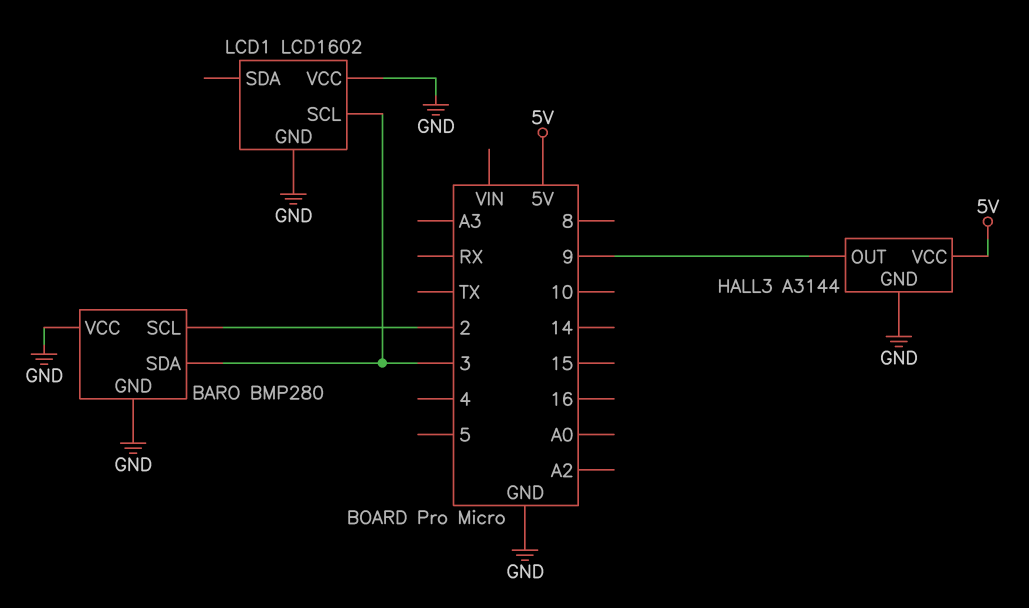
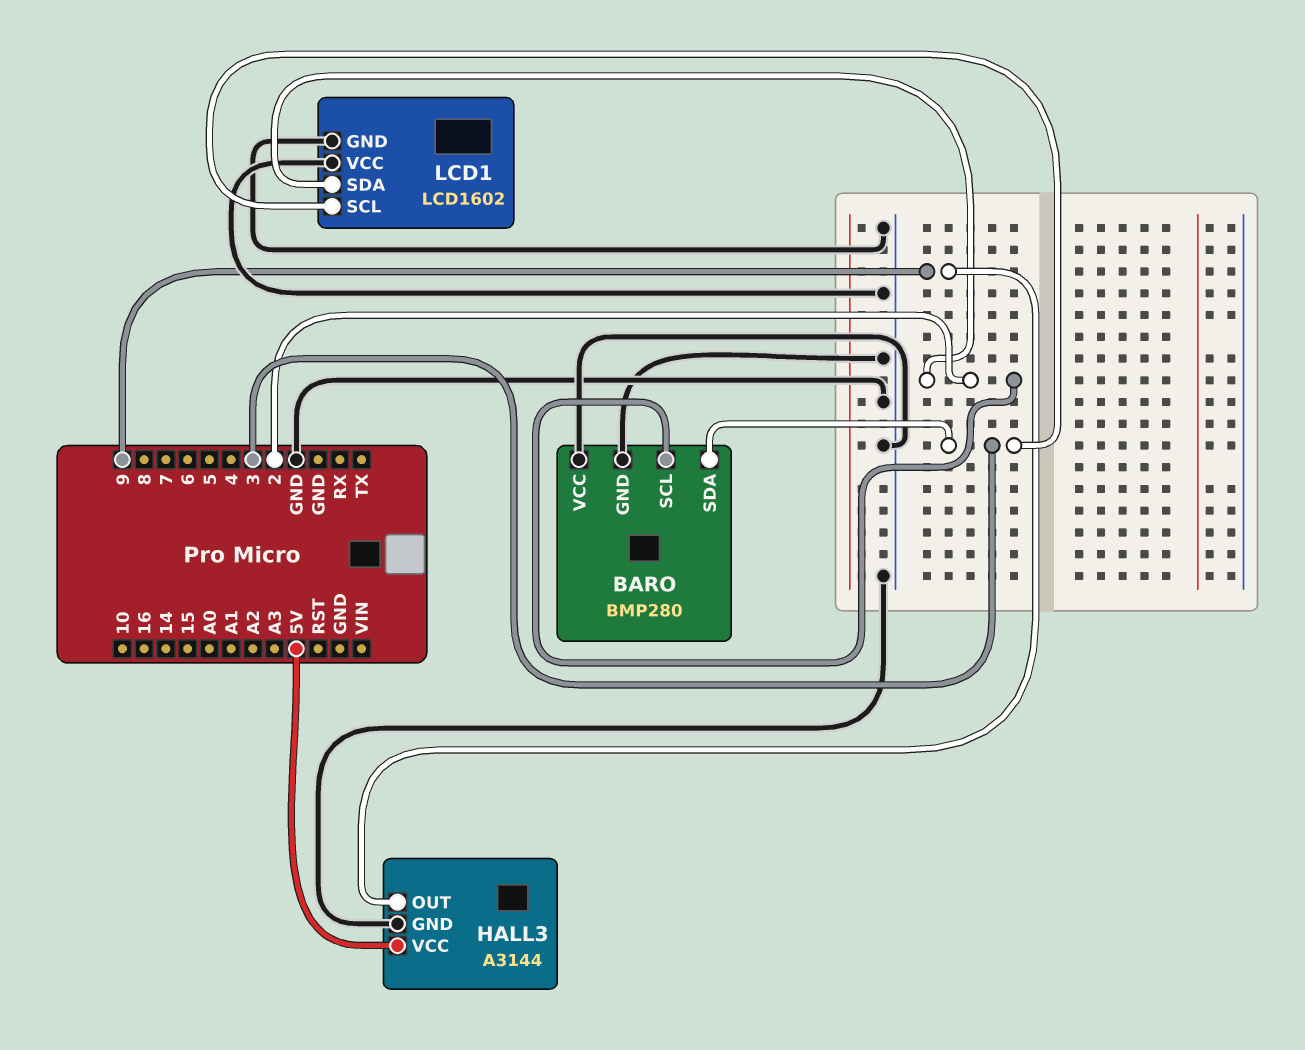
LCD1 pin SDA: none -> 2

